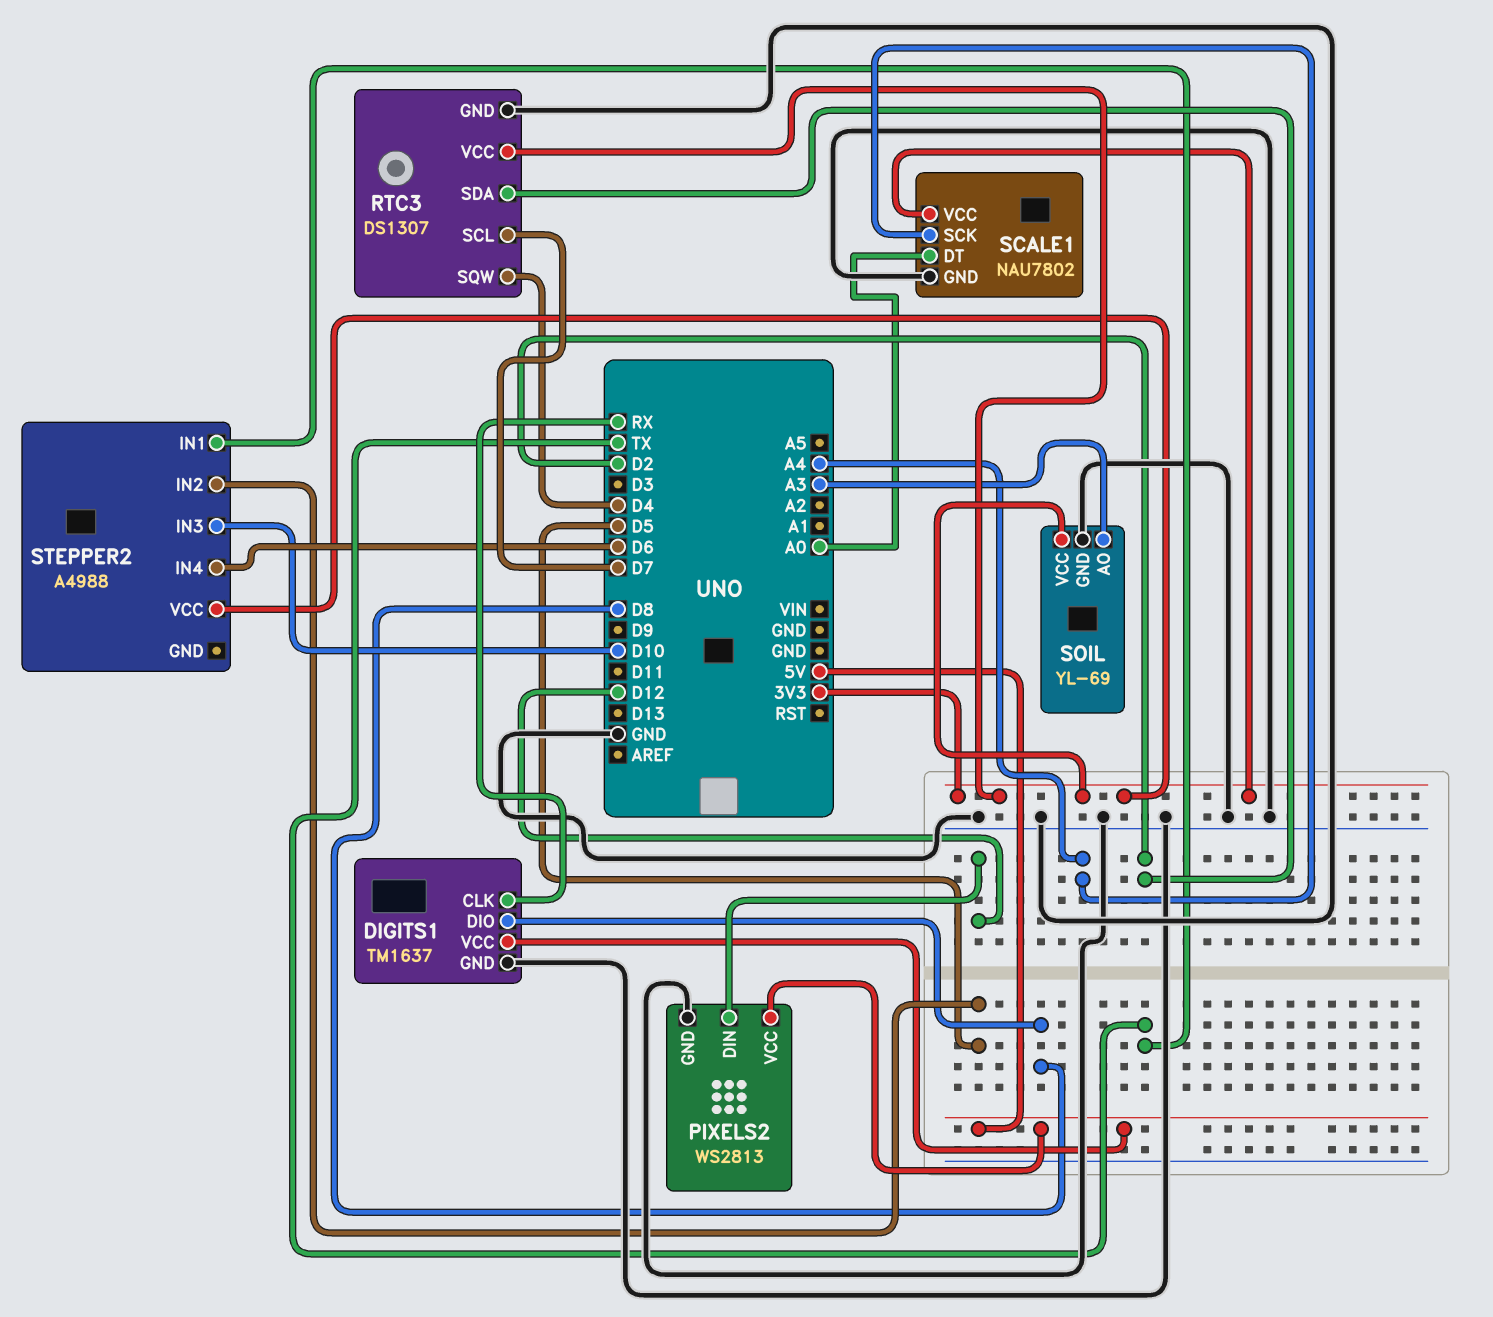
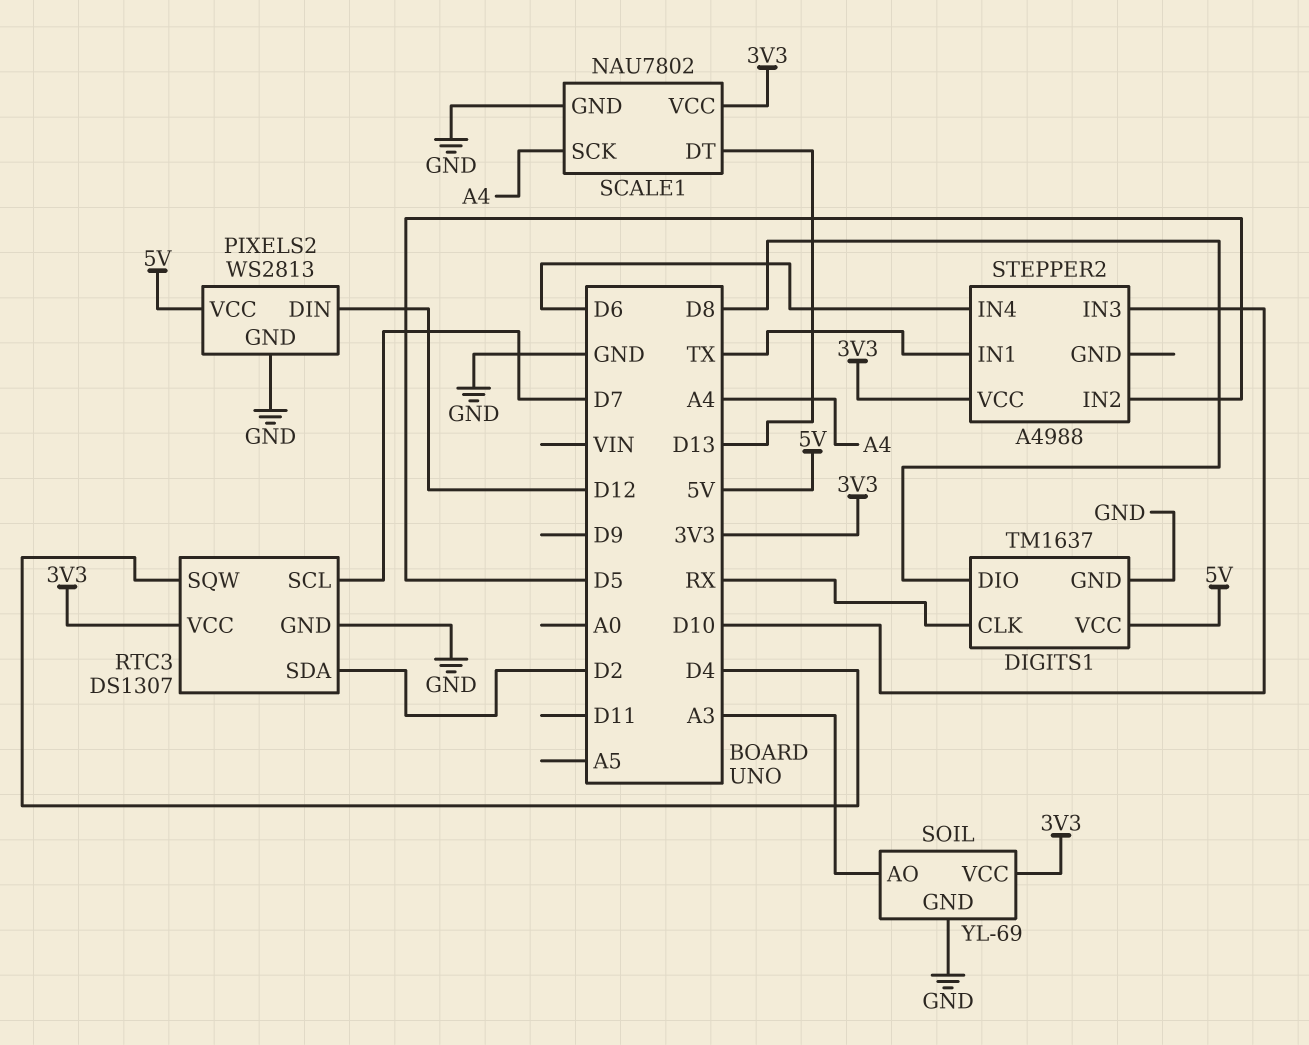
SCALE1 pin DT: A0 -> D13

